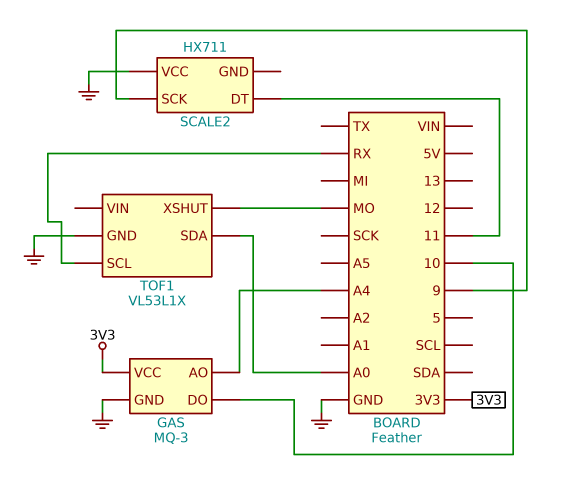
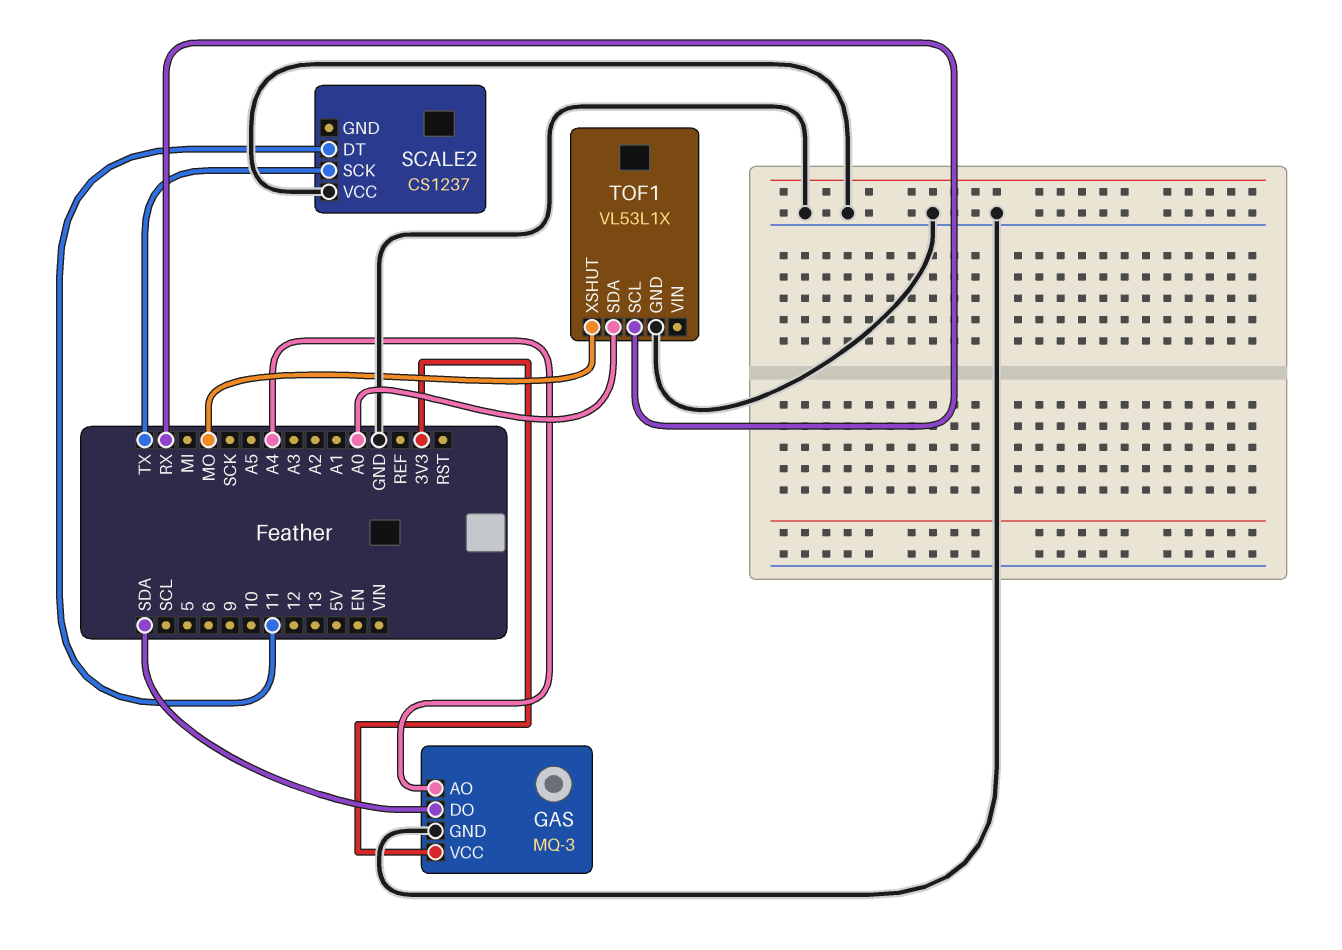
GAS pin DO: 10 -> SDA
SCALE2: HX711 -> CS1237
SCALE2 pin SCK: 9 -> TX

